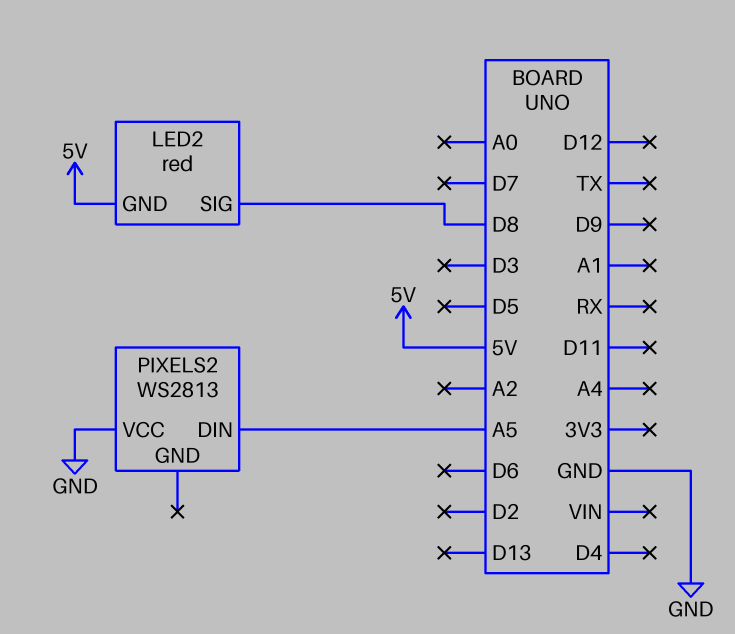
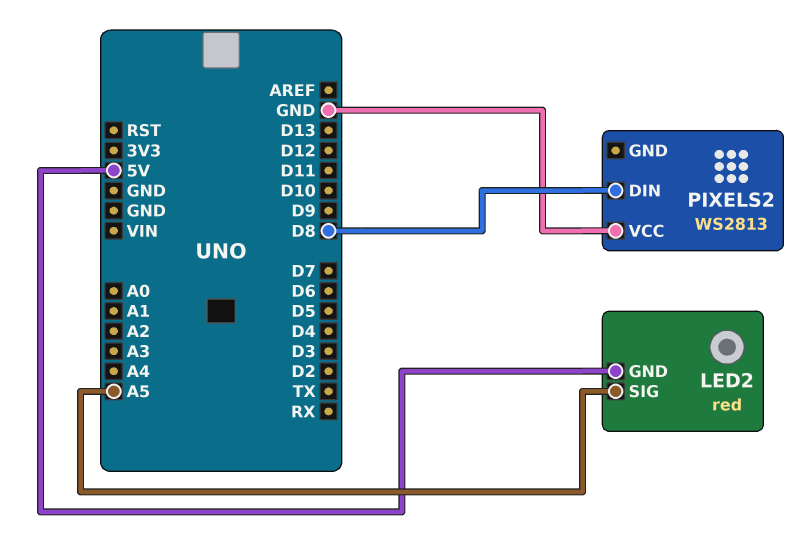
LED2 pin SIG: D8 -> A5
PIXELS2 pin DIN: A5 -> D8

